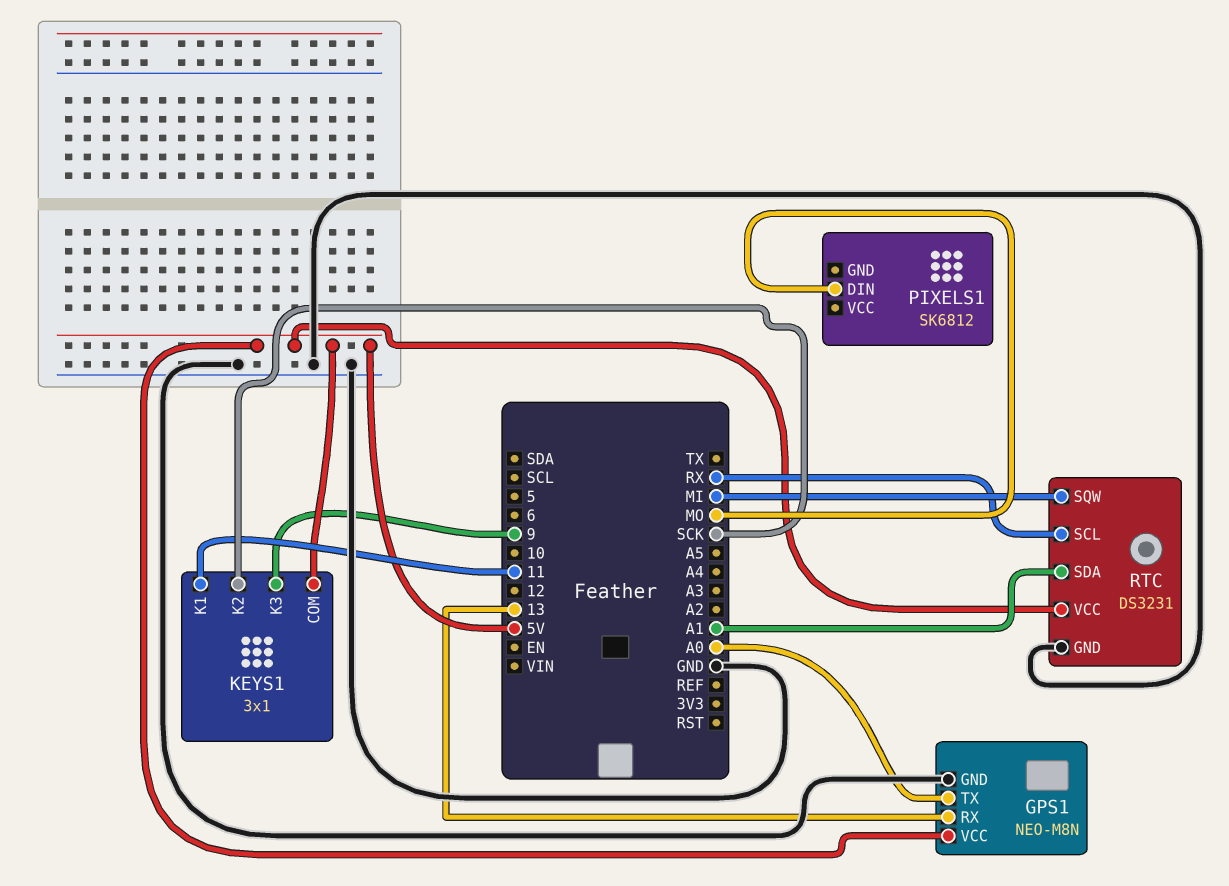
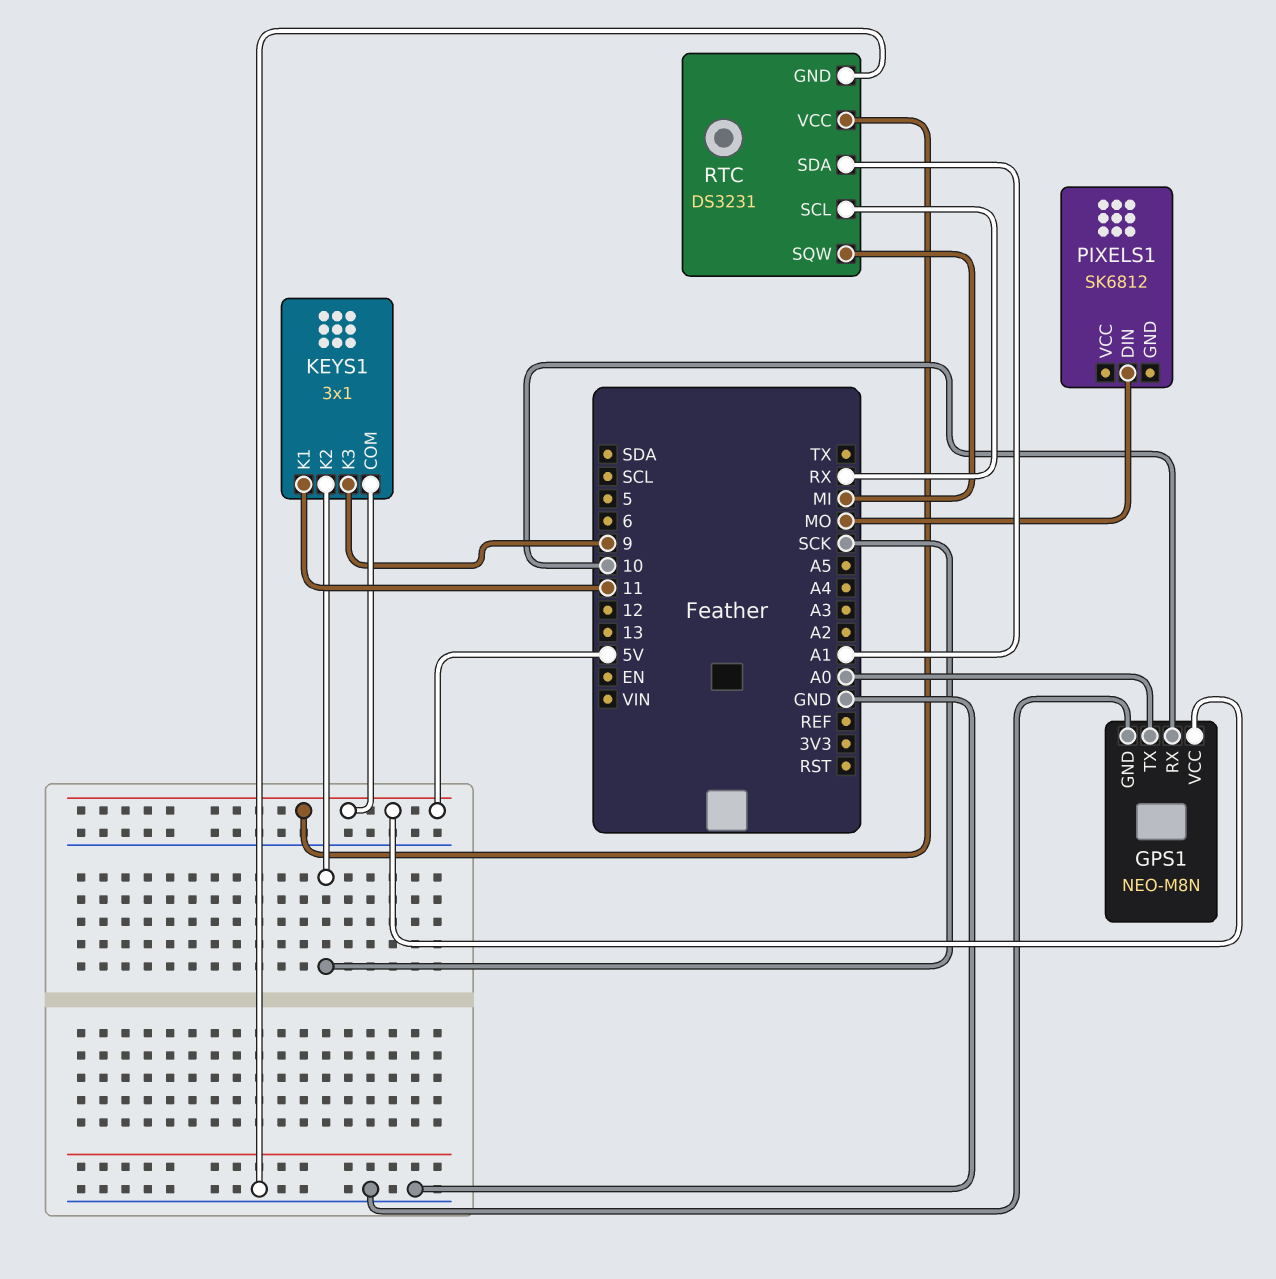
GPS1 pin RX: 13 -> 10

